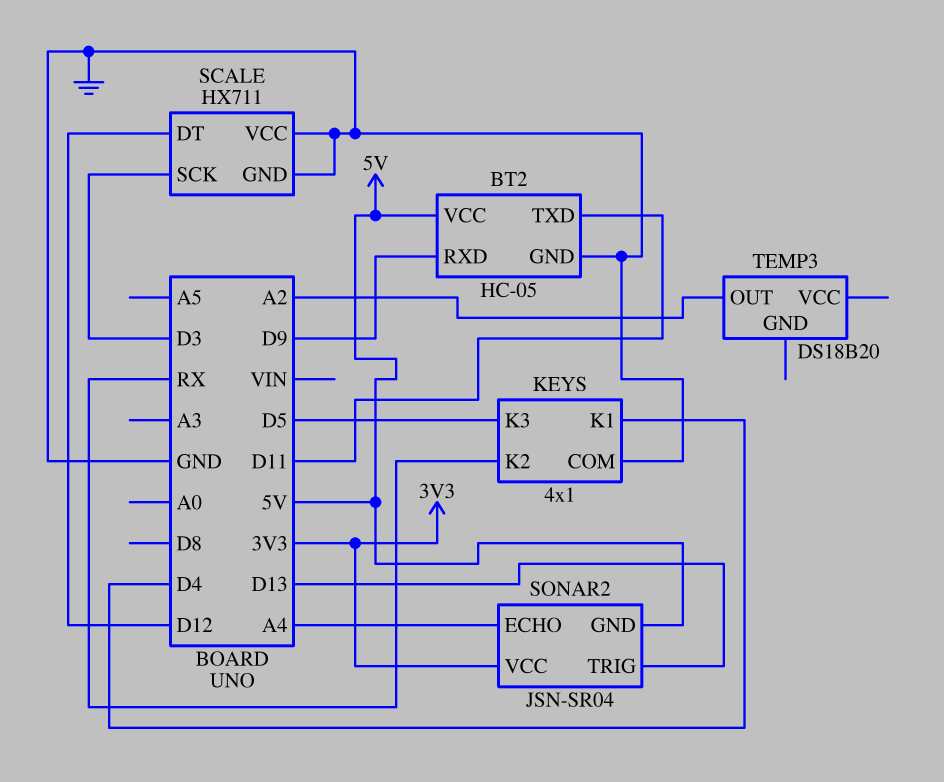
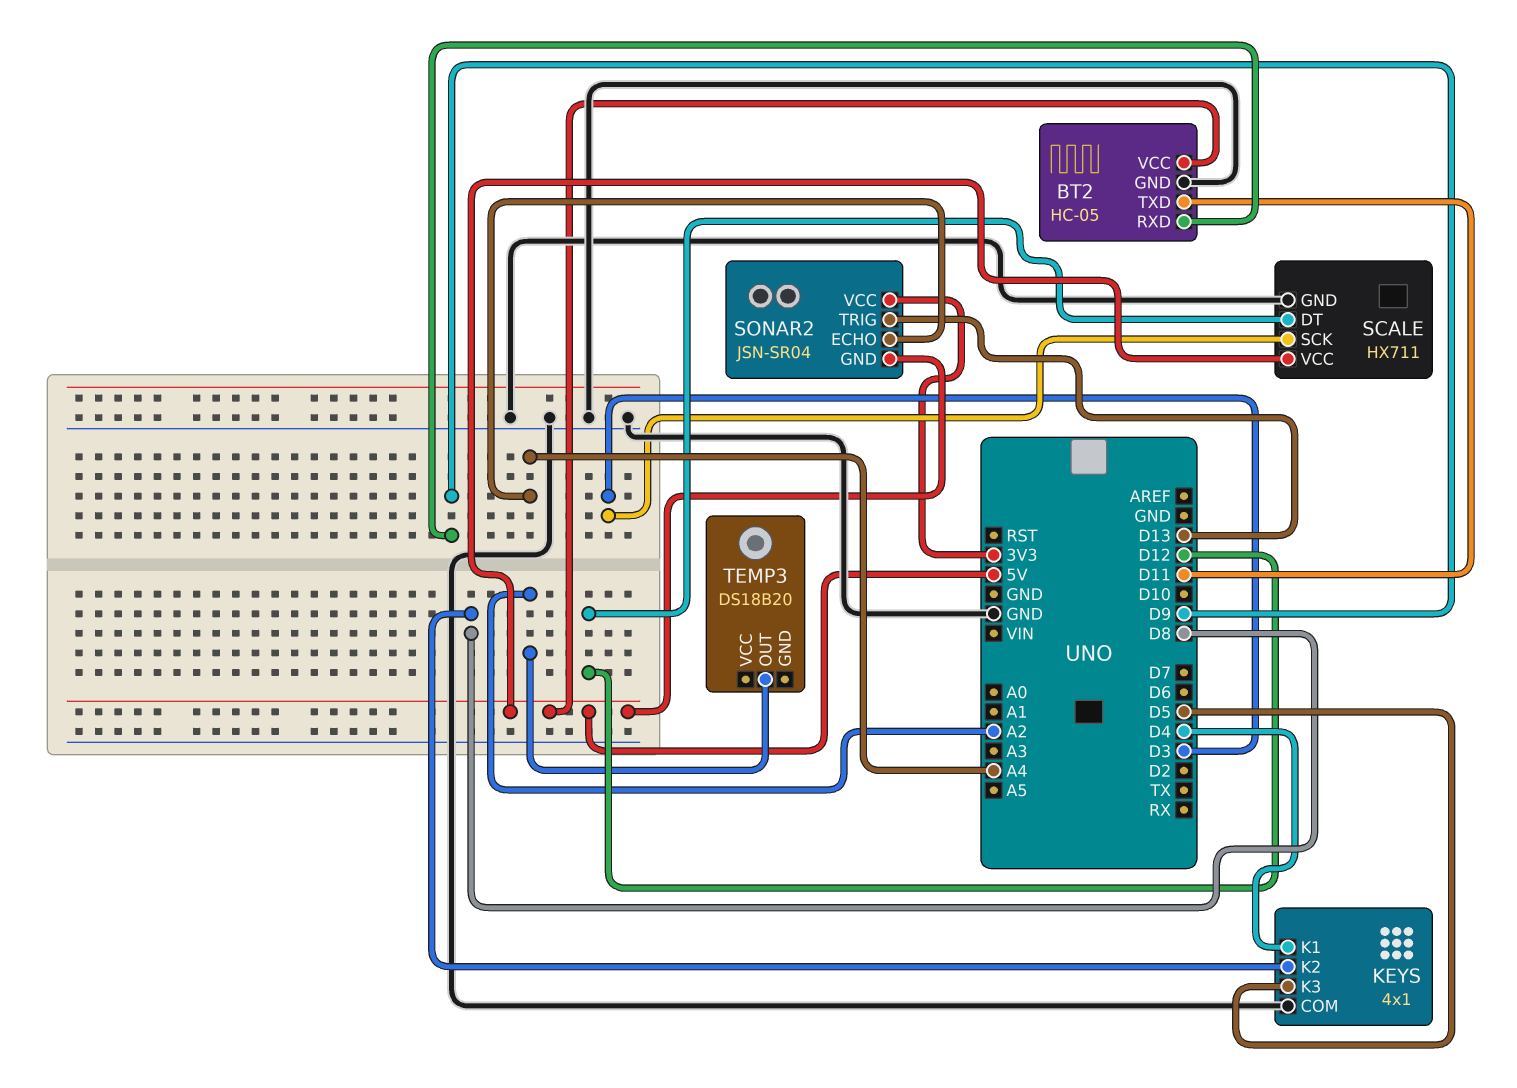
KEYS pin K2: RX -> D8
SCALE pin VCC: GND -> 5V

